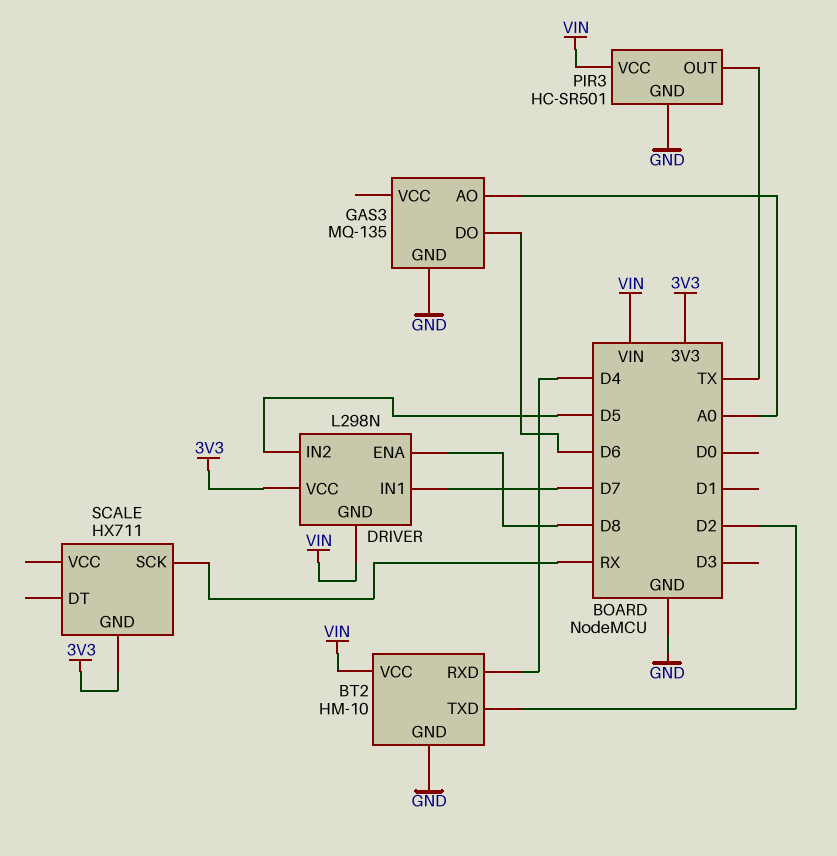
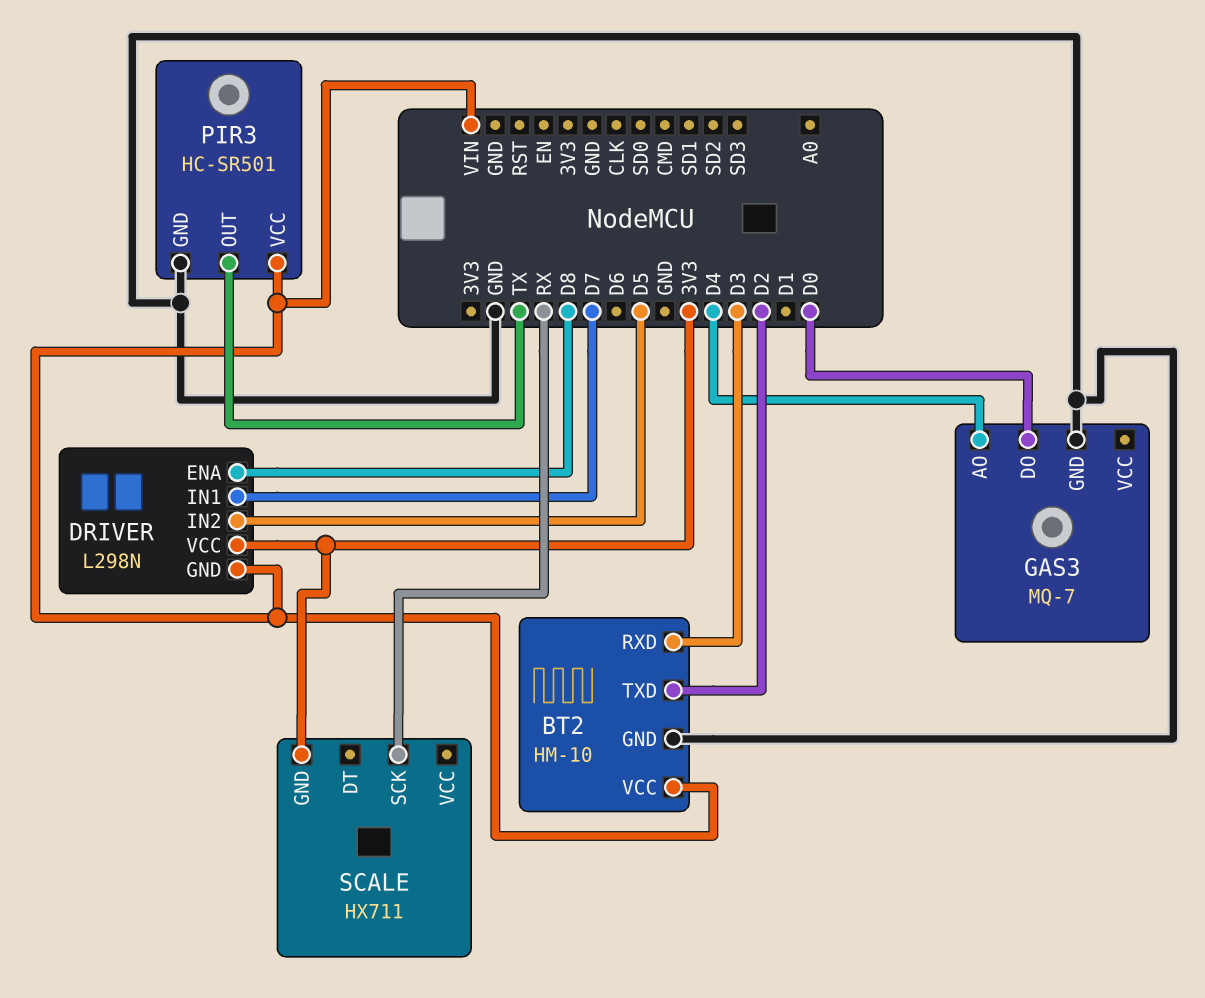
BT2 pin RXD: D4 -> D3
GAS3: MQ-135 -> MQ-7
GAS3 pin AO: A0 -> D4
GAS3 pin DO: D6 -> D0

